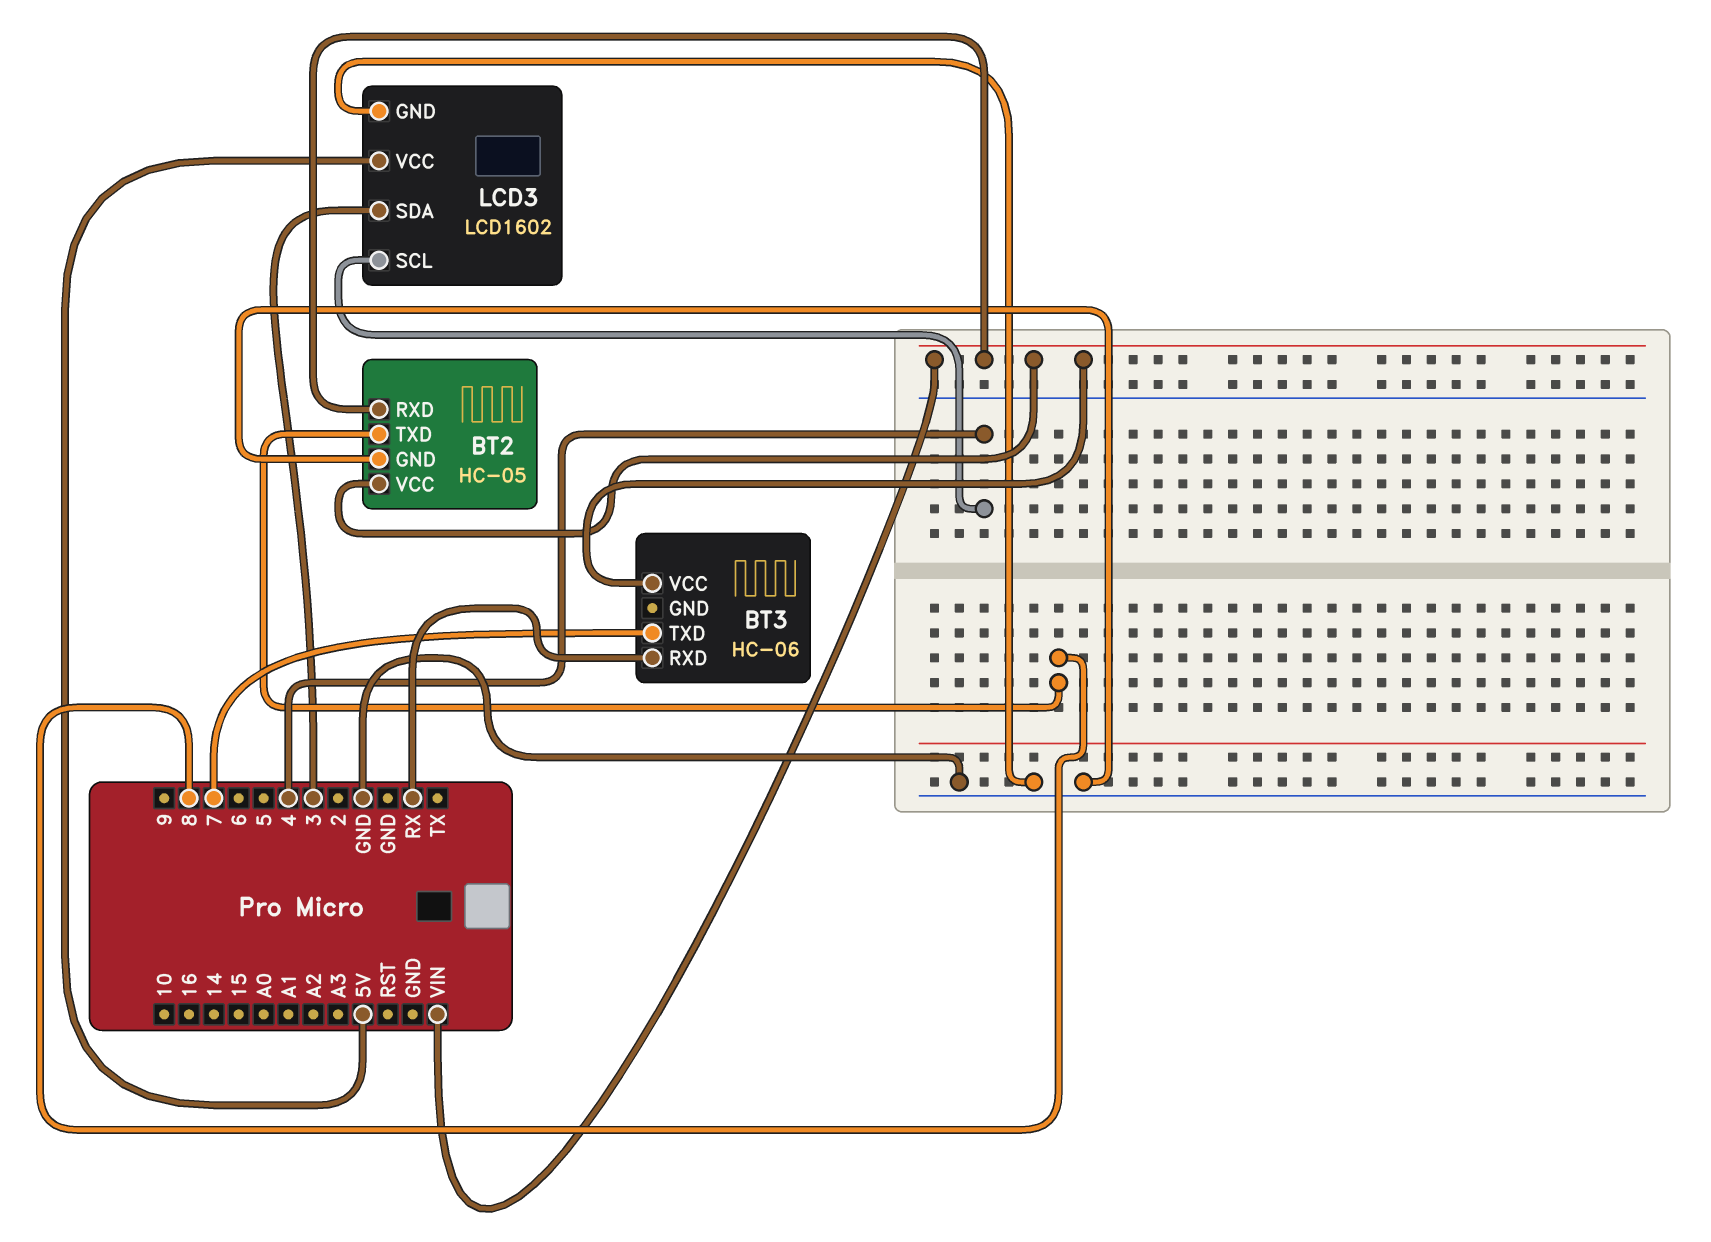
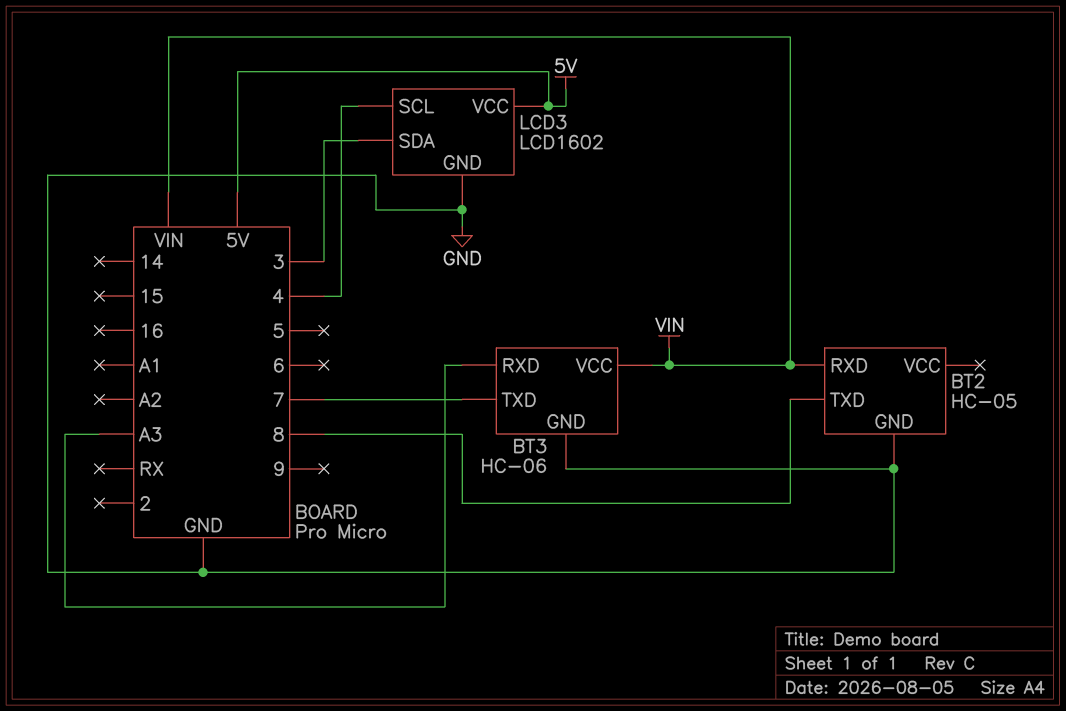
BT2 pin VCC: VIN -> none
BT3 pin GND: none -> GND
BT3 pin RXD: RX -> A3

